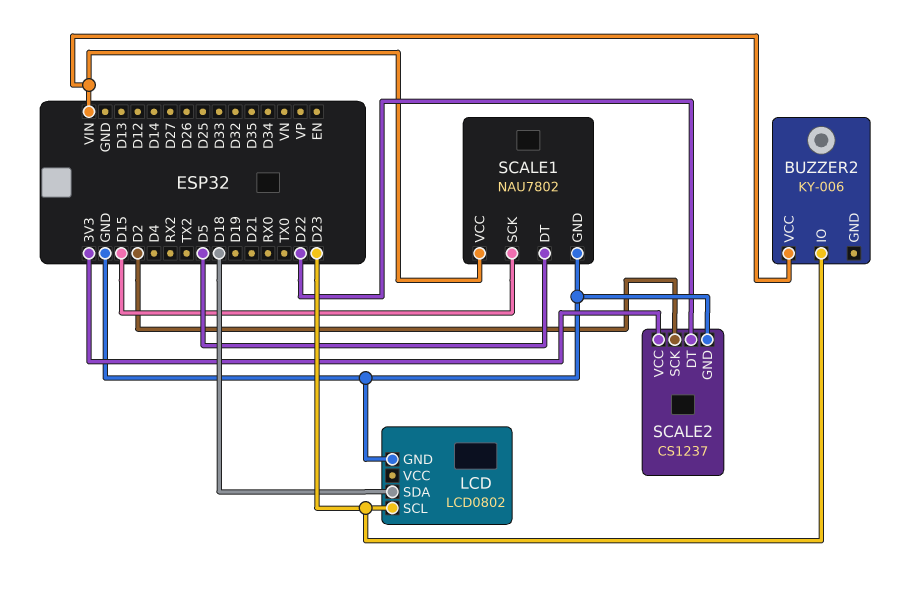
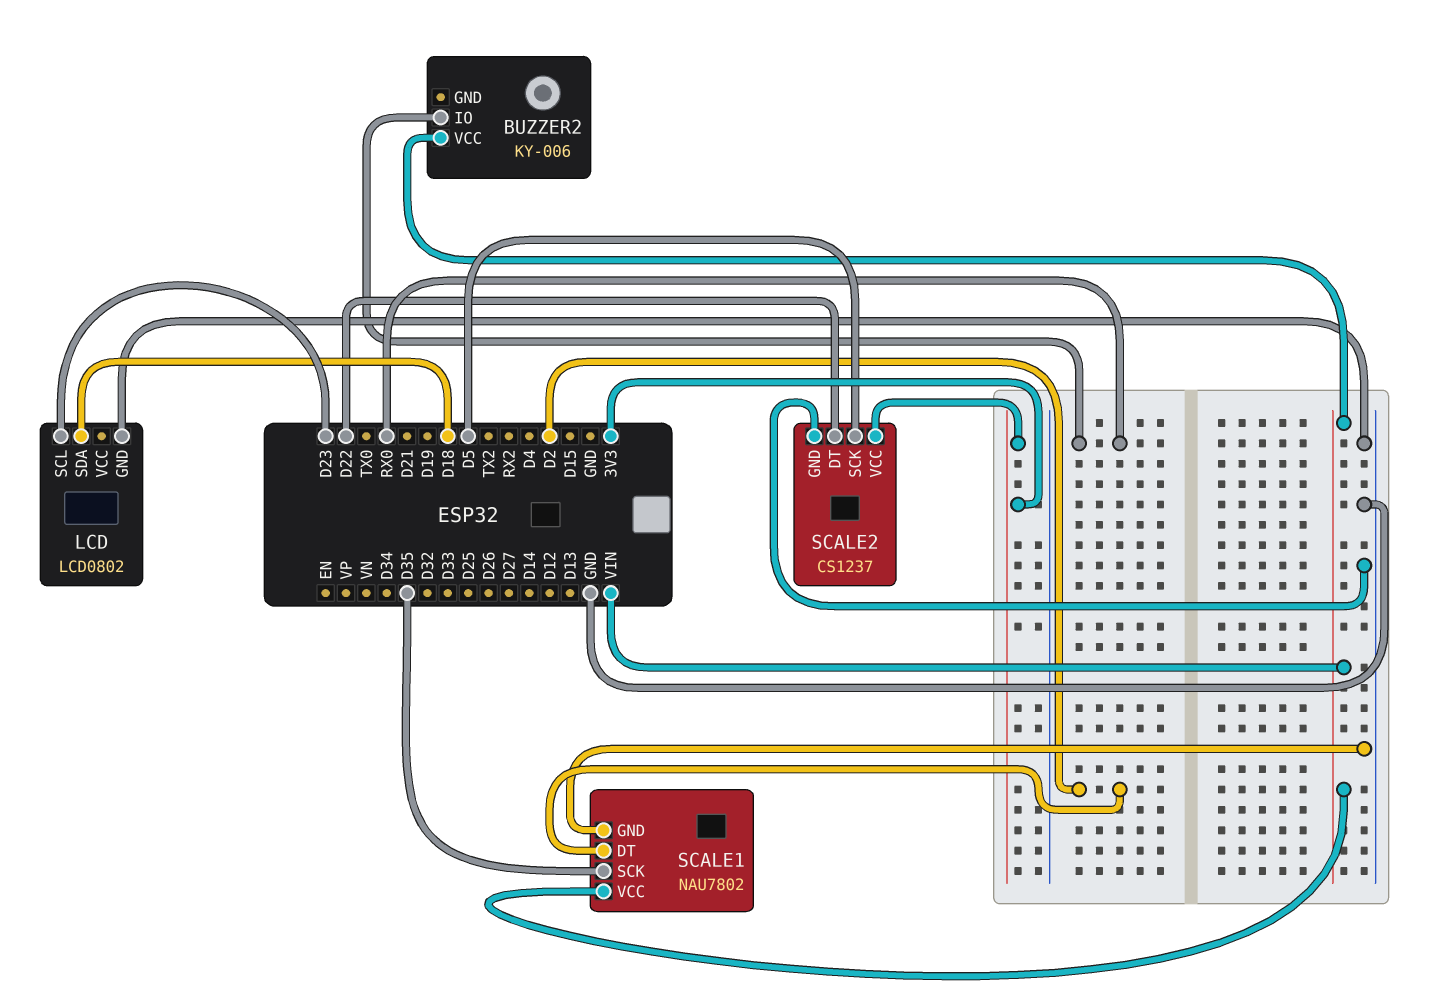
BUZZER2 pin IO: D23 -> RX0
SCALE1 pin DT: D5 -> D2
SCALE1 pin SCK: D15 -> D35
SCALE2 pin SCK: D2 -> D5

